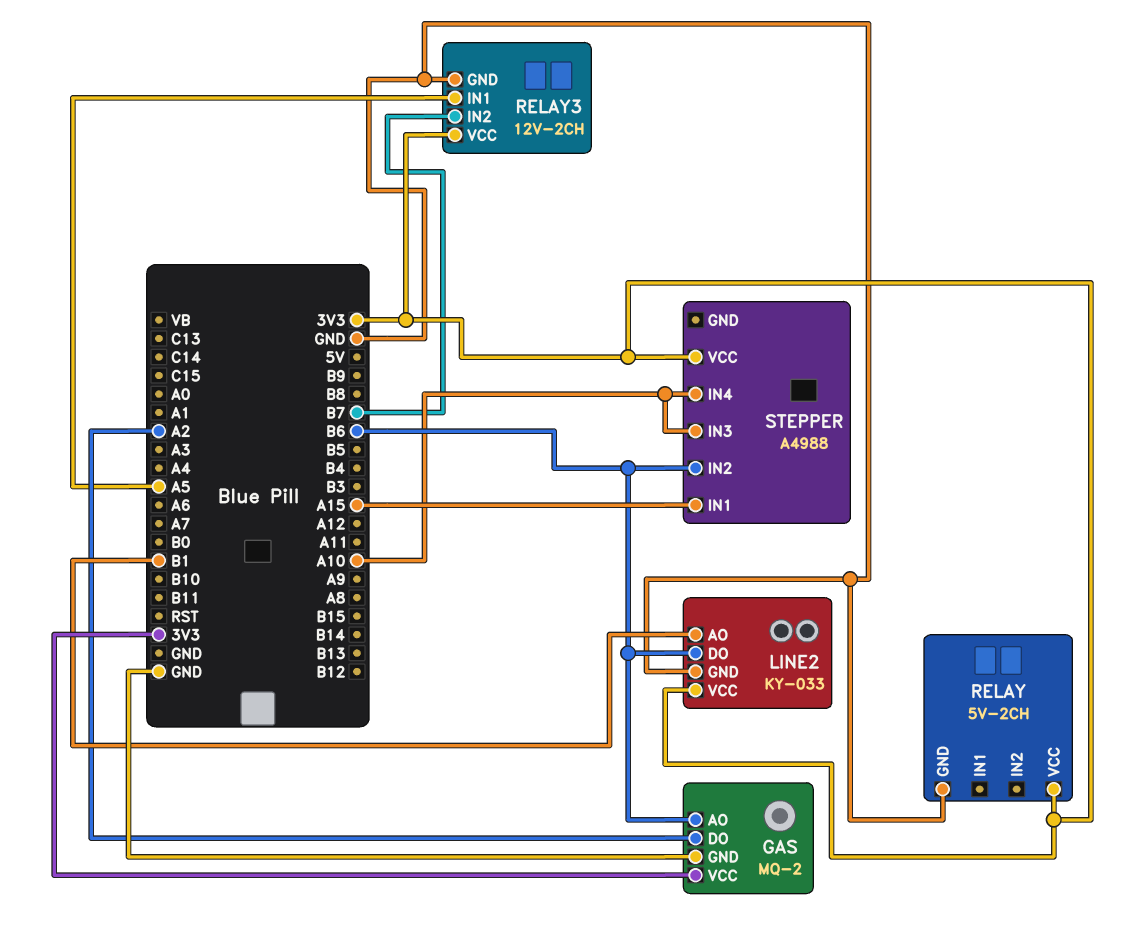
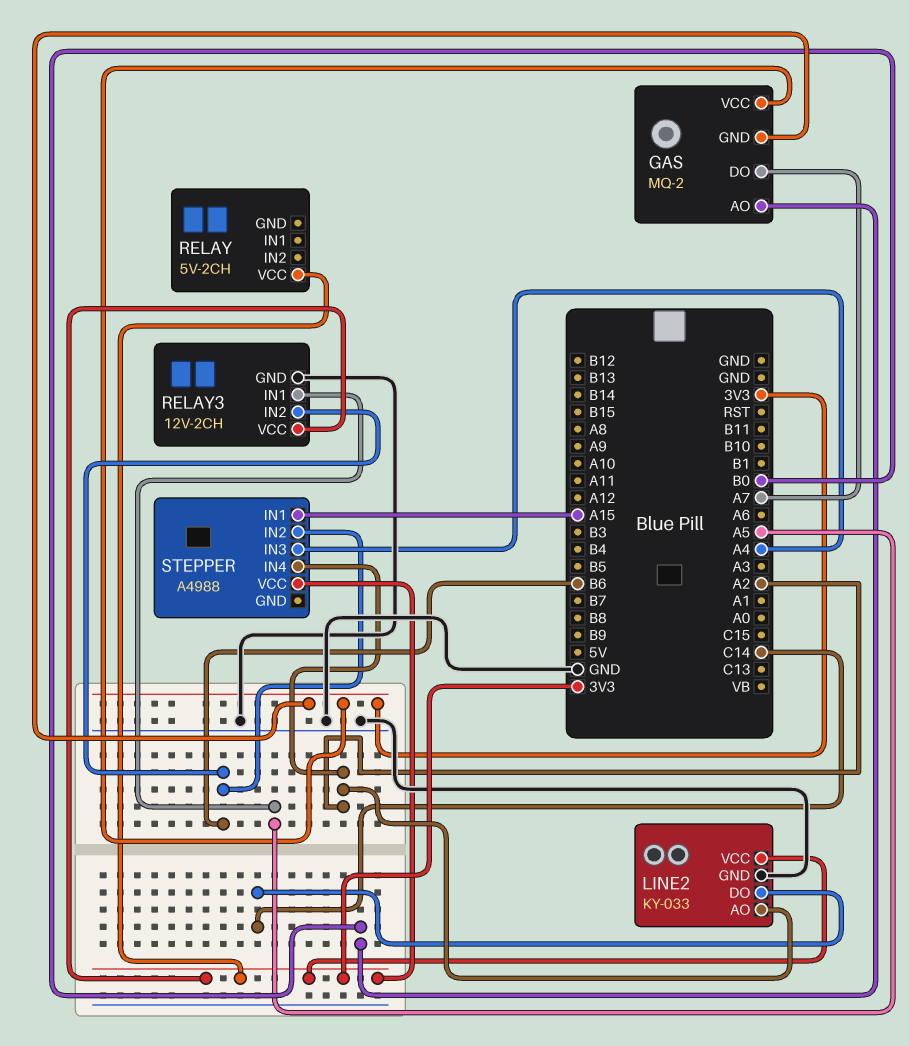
GAS pin AO: B6 -> B0
GAS pin DO: A2 -> A7
GAS pin GND: GND -> 3V3
LINE2 pin AO: B1 -> A2
LINE2 pin DO: B6 -> C14
RELAY pin GND: GND -> none
RELAY3 pin IN2: B7 -> B6
STEPPER pin IN3: A10 -> A4
STEPPER pin IN4: A10 -> A2

